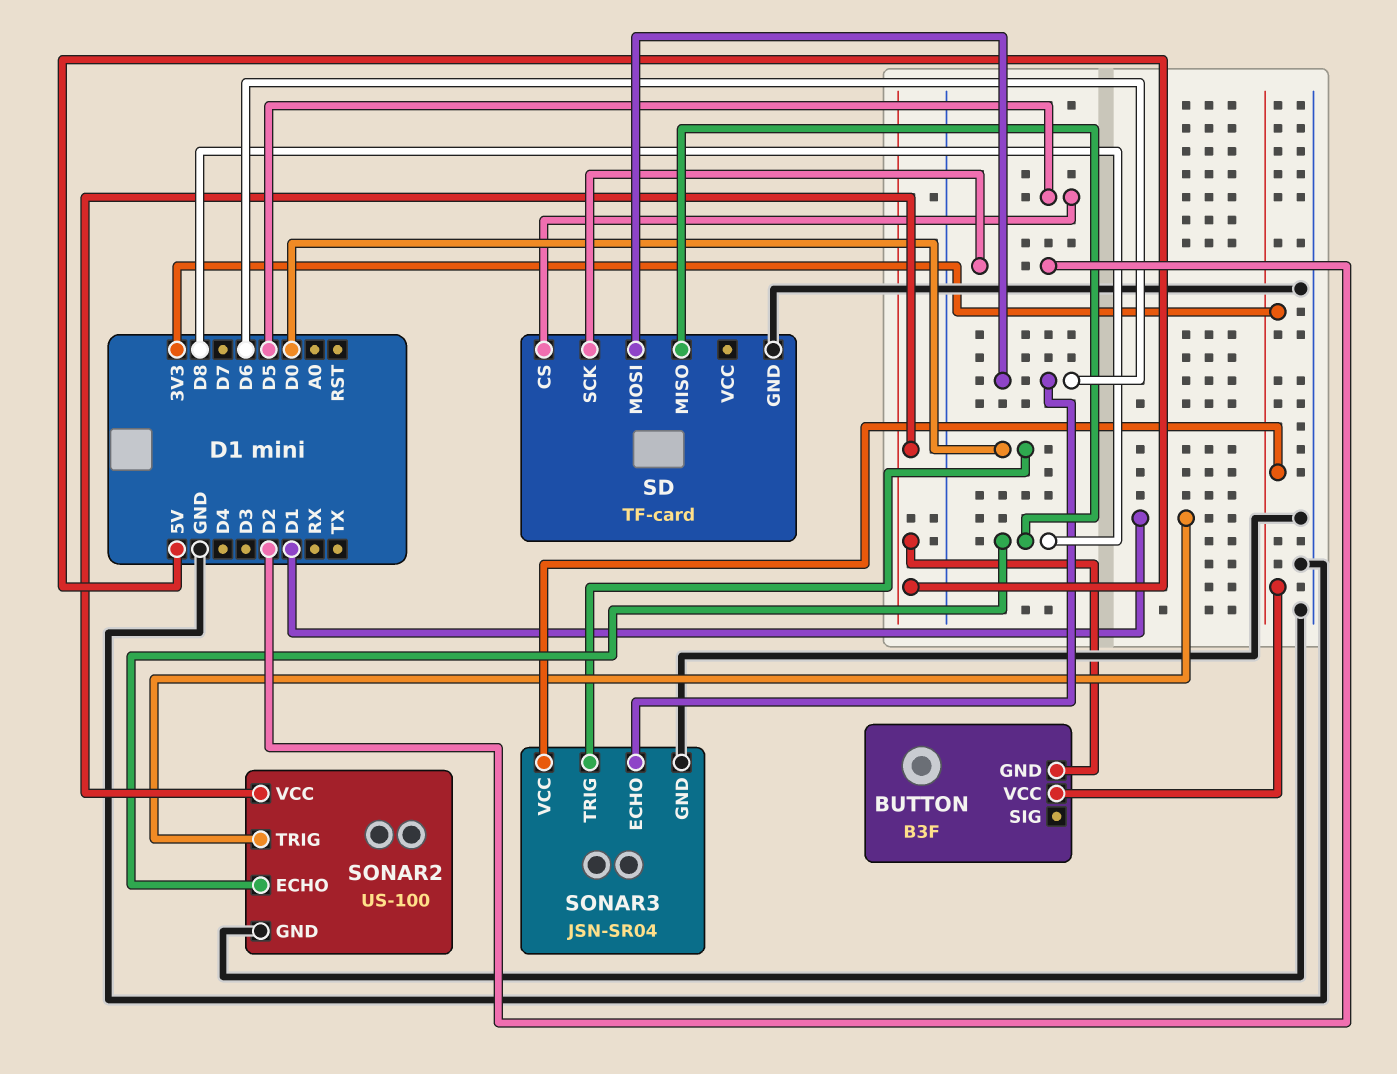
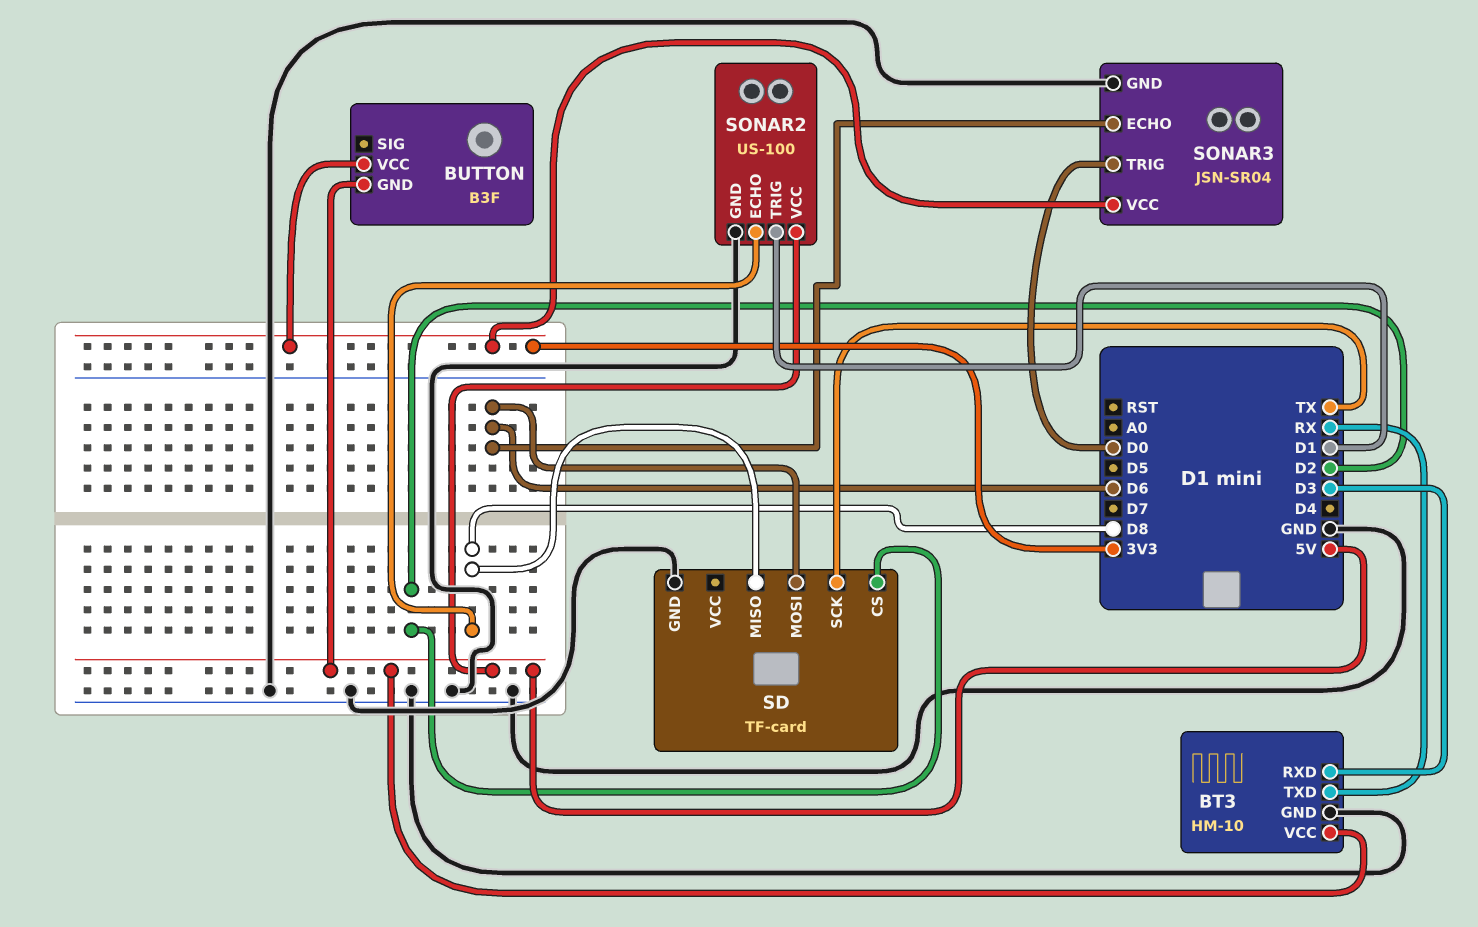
BT3: none -> HM-10
BT3 pin GND: none -> GND
BT3 pin RXD: none -> D3
BT3 pin TXD: none -> RX
BT3 pin VCC: none -> 5V
SD pin CS: D5 -> D2
SD pin SCK: D2 -> TX

